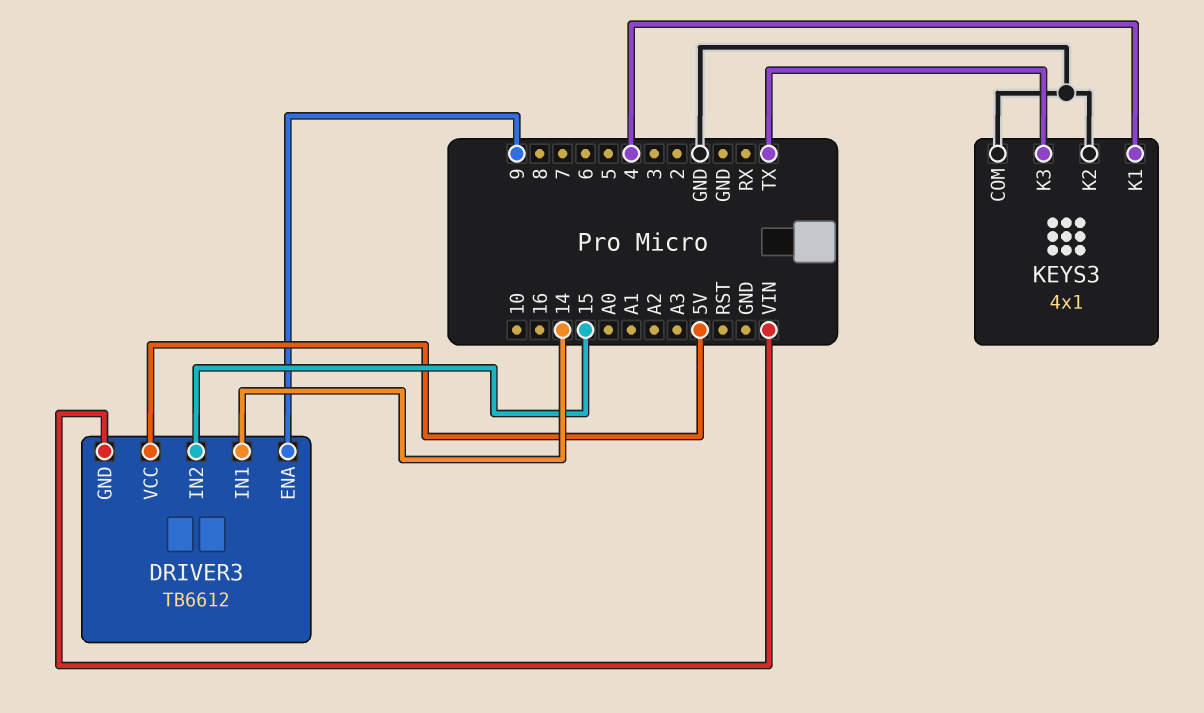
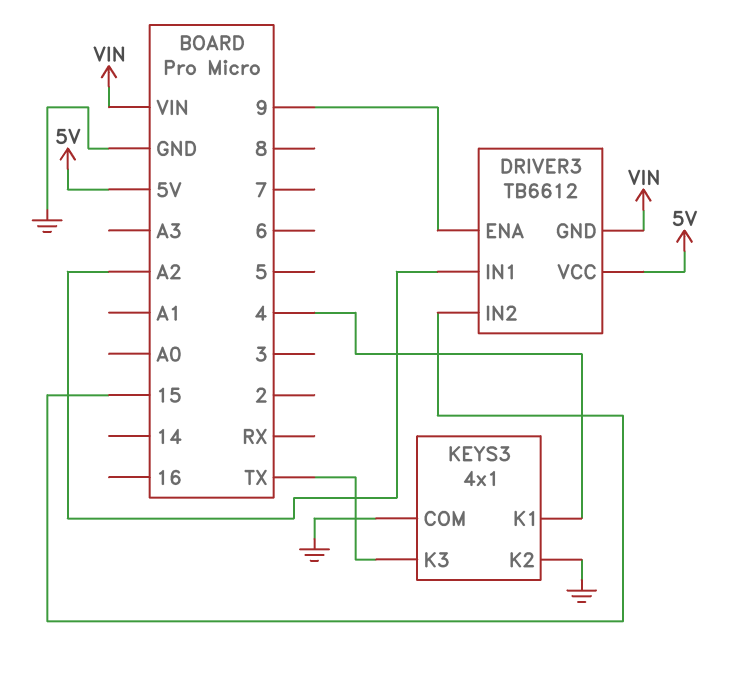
DRIVER3 pin IN1: 14 -> A2

